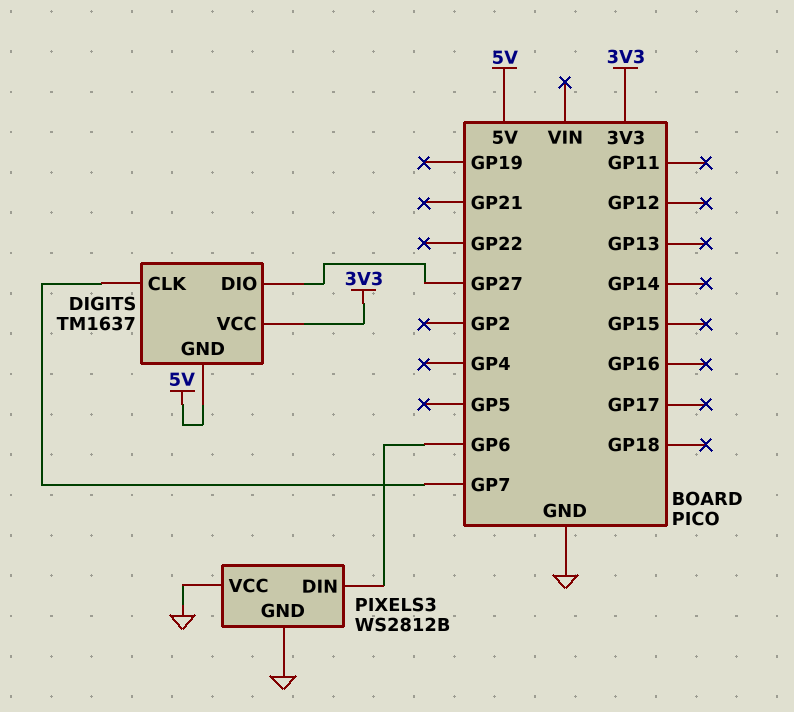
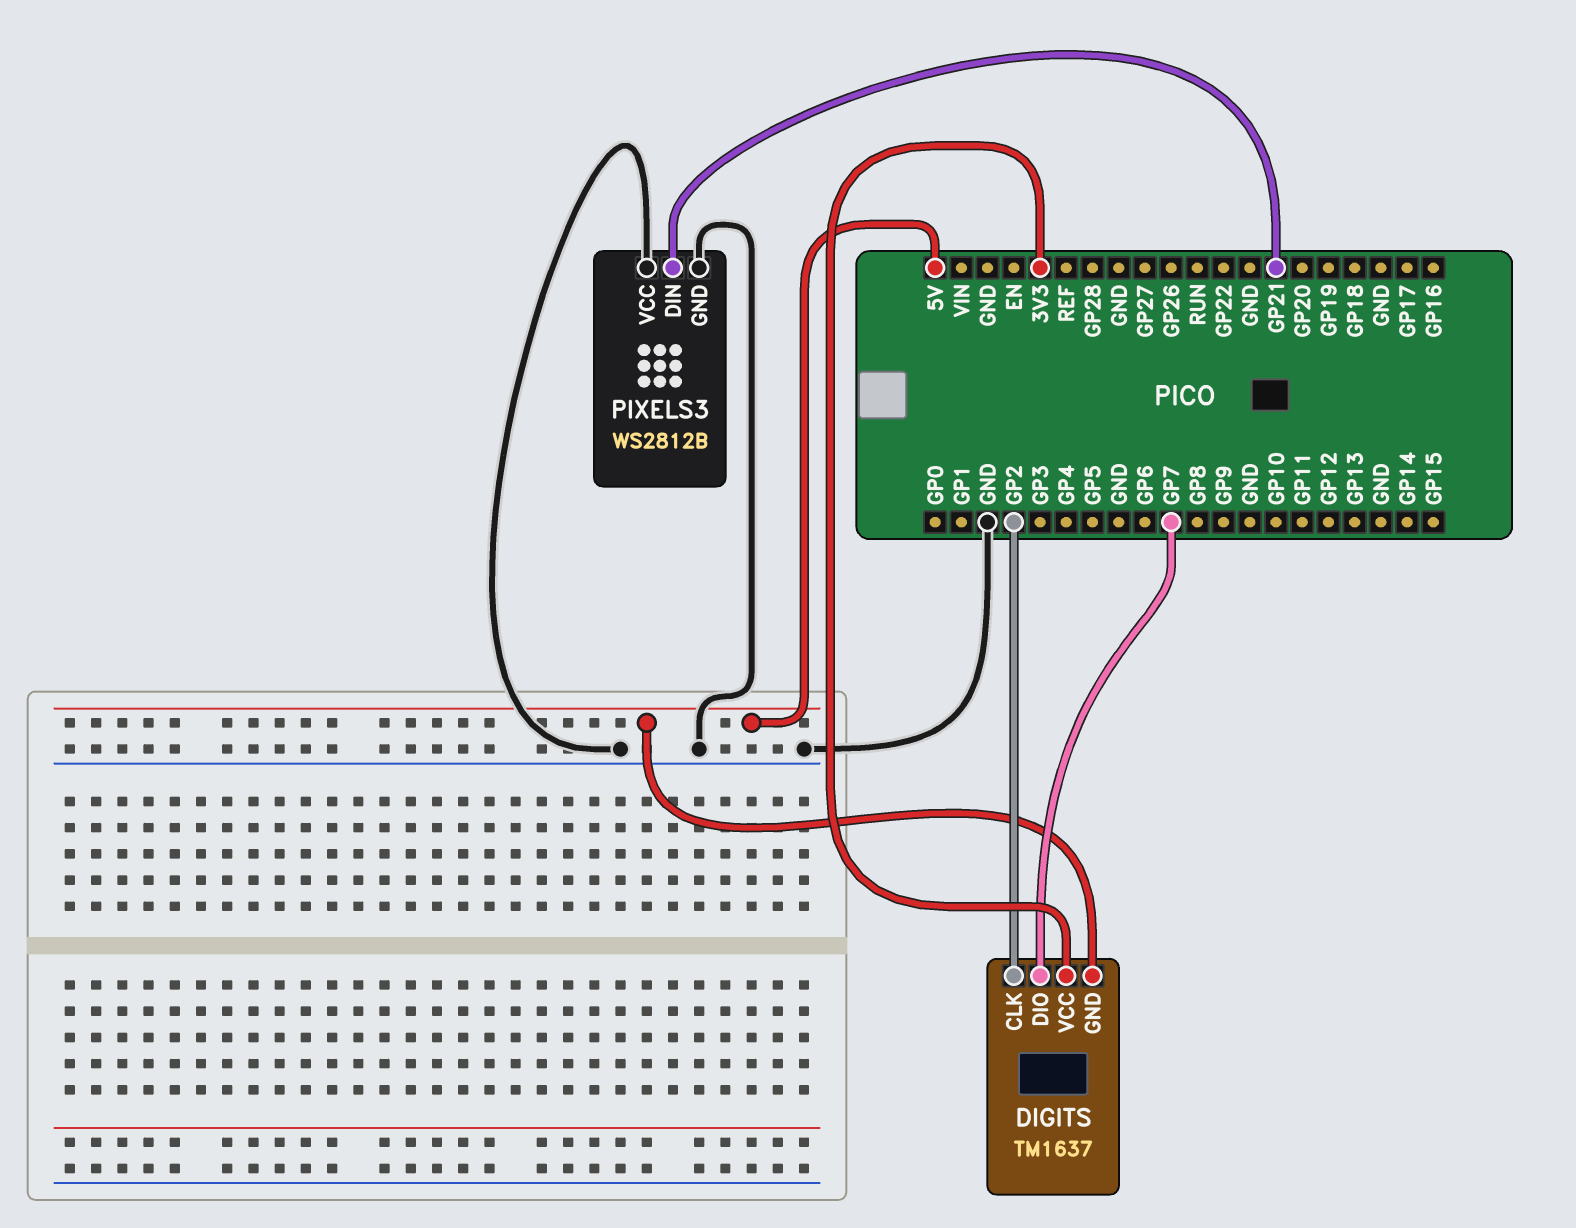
DIGITS pin CLK: GP7 -> GP2
DIGITS pin DIO: GP27 -> GP7
PIXELS3 pin DIN: GP6 -> GP21

